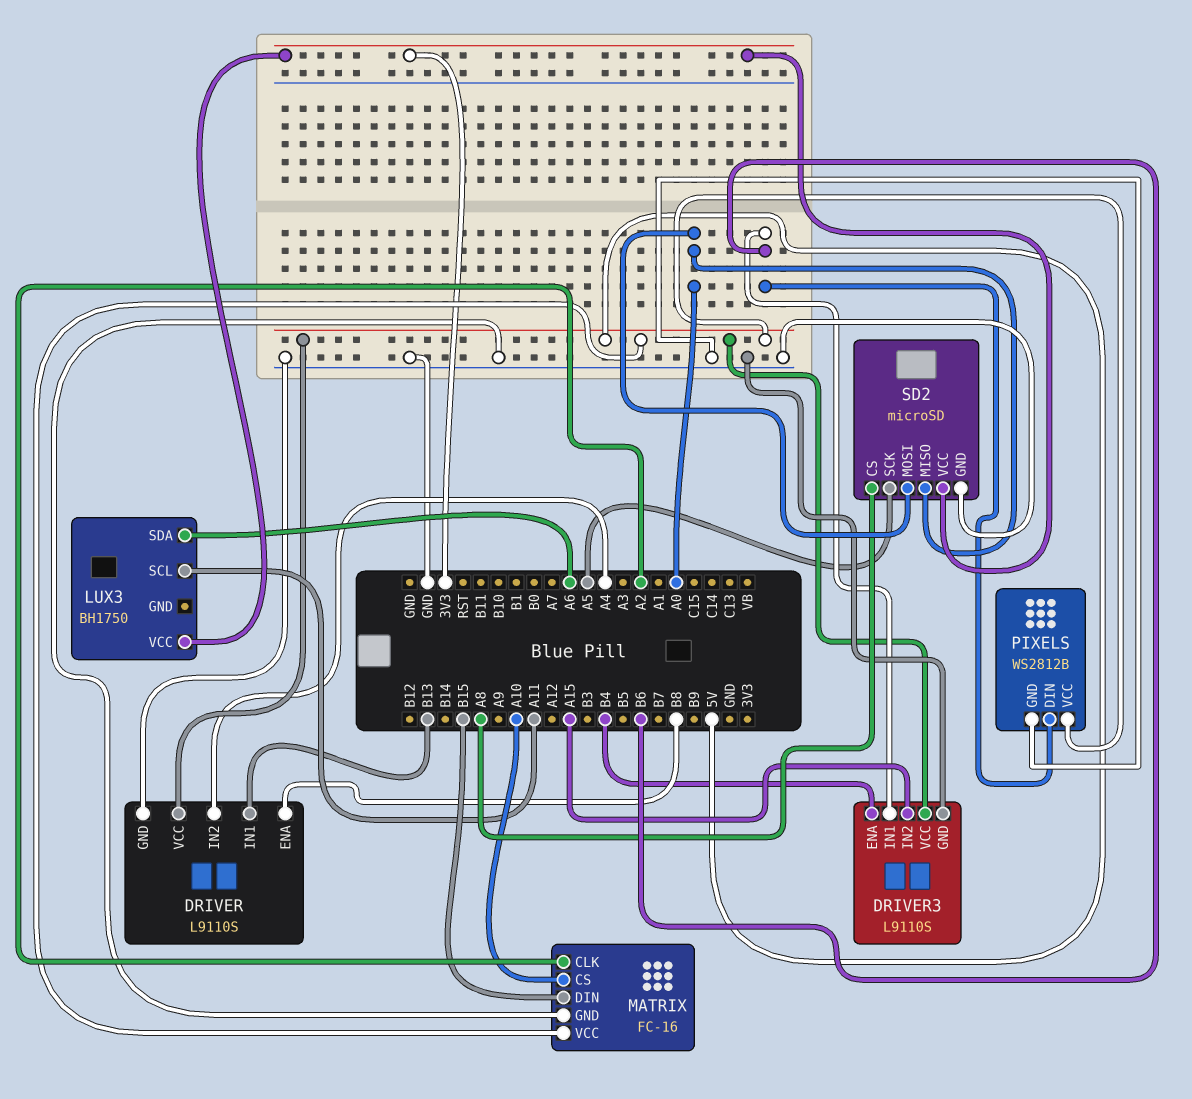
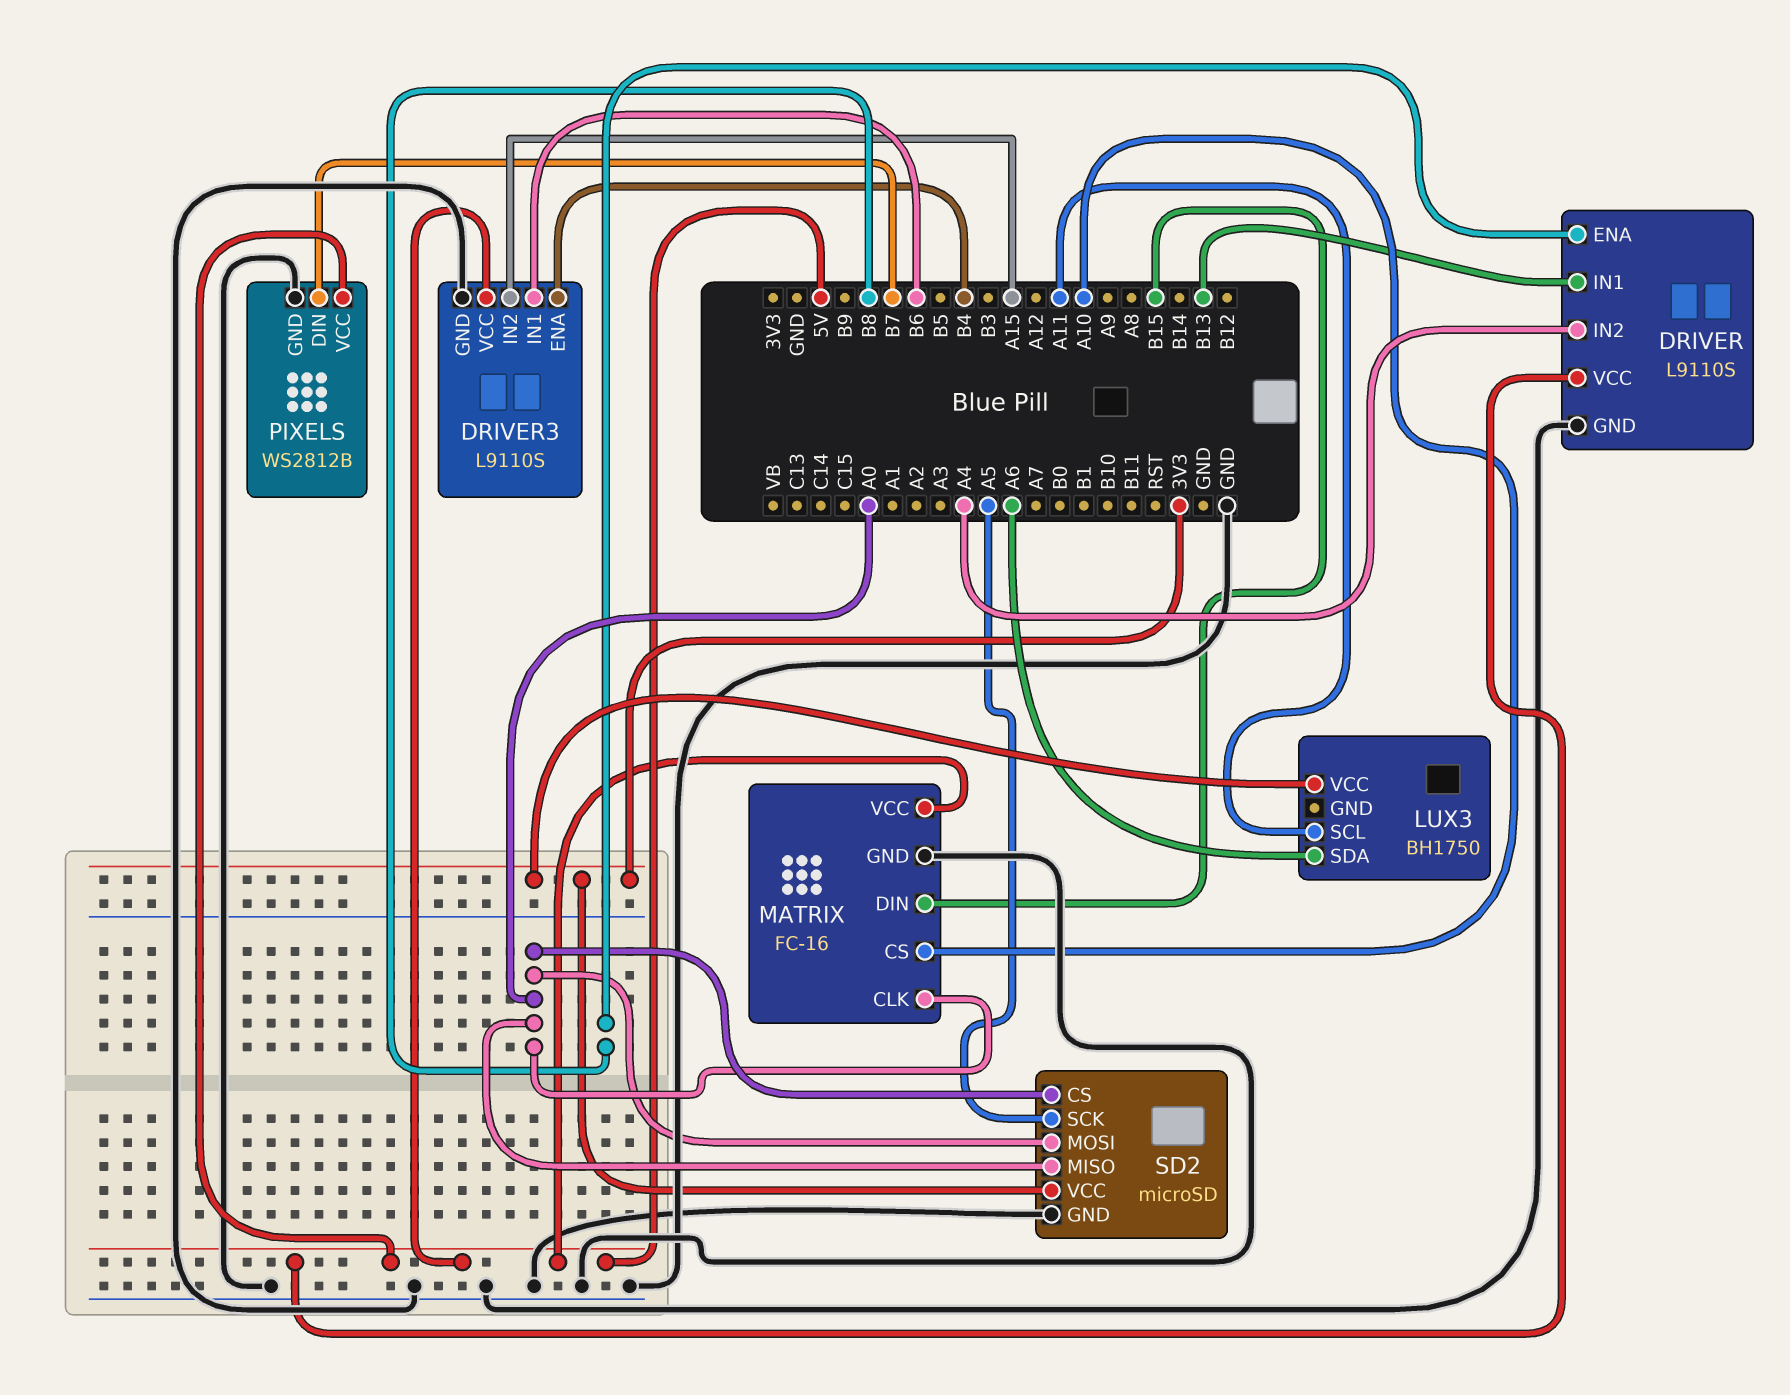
MATRIX pin CLK: A2 -> A0
PIXELS pin DIN: B6 -> B7
SD2 pin CS: A8 -> A0

